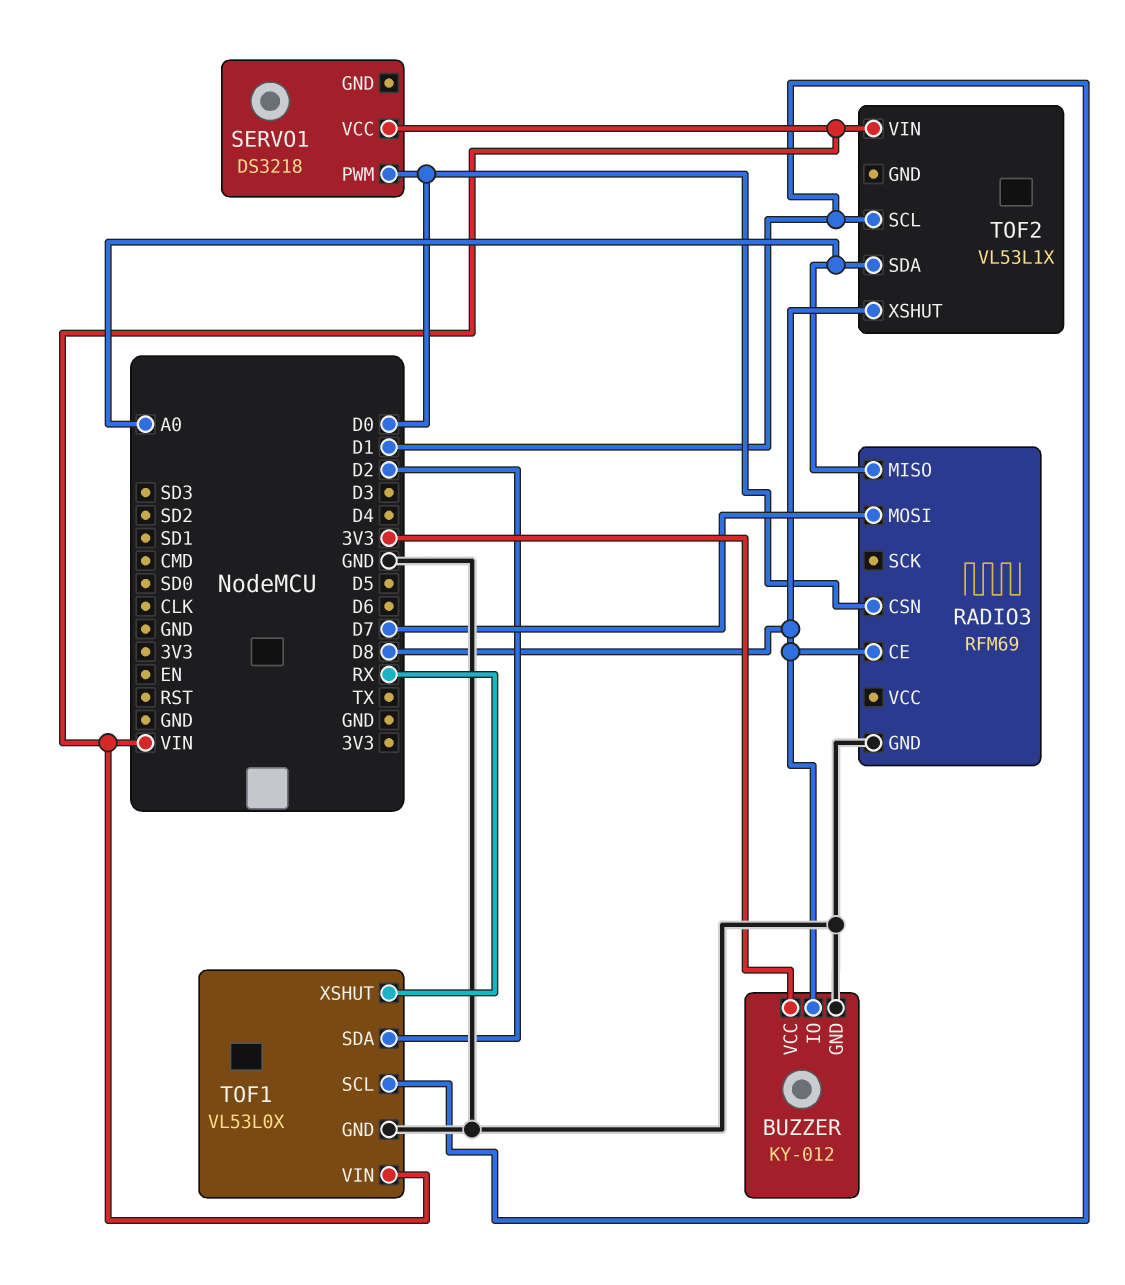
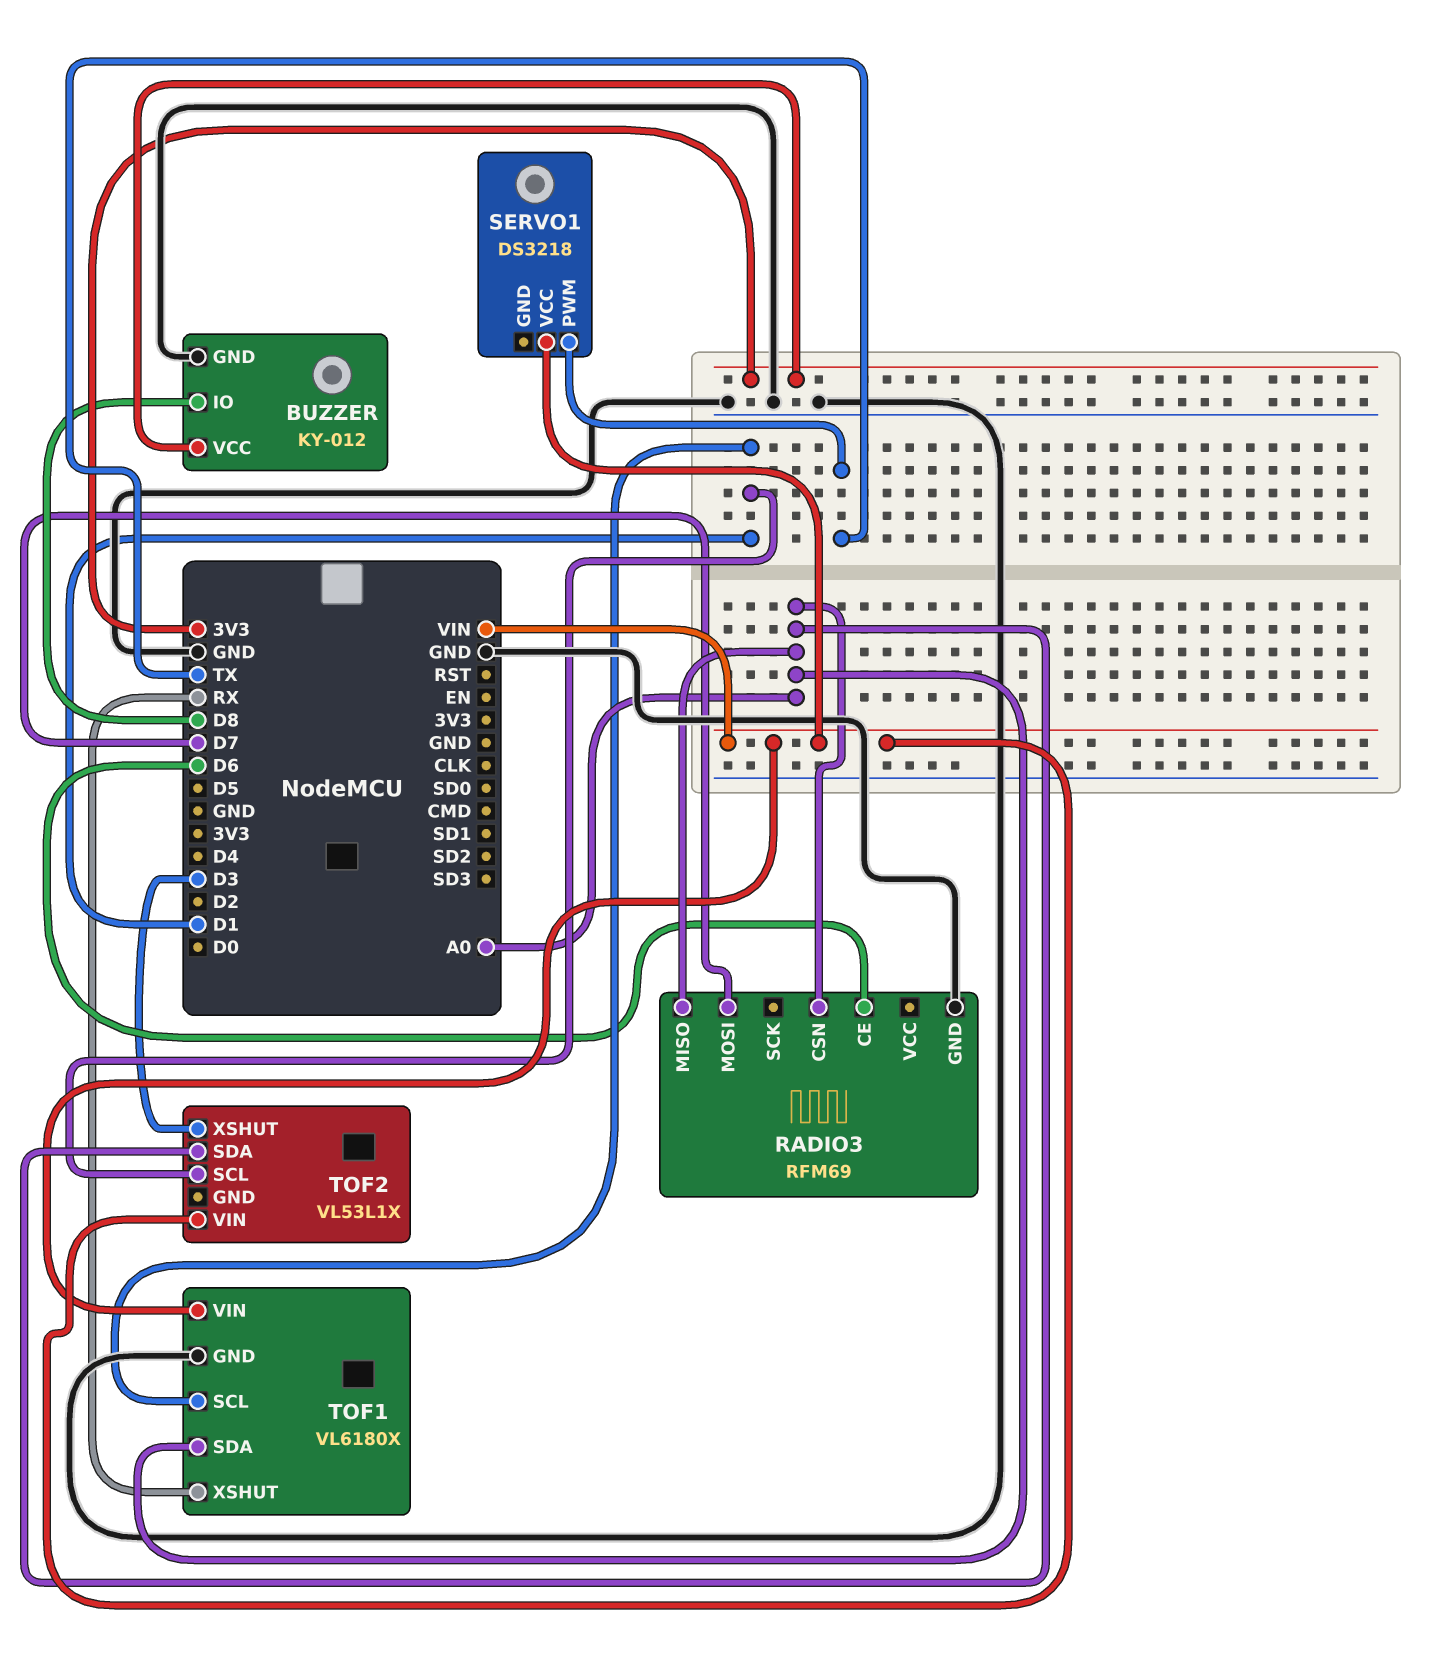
RADIO3 pin CE: D8 -> D6
RADIO3 pin CSN: D0 -> A0
SERVO1 pin PWM: D0 -> TX
TOF1: VL53L0X -> VL6180X
TOF1 pin SDA: D2 -> A0
TOF2 pin XSHUT: D8 -> D3

